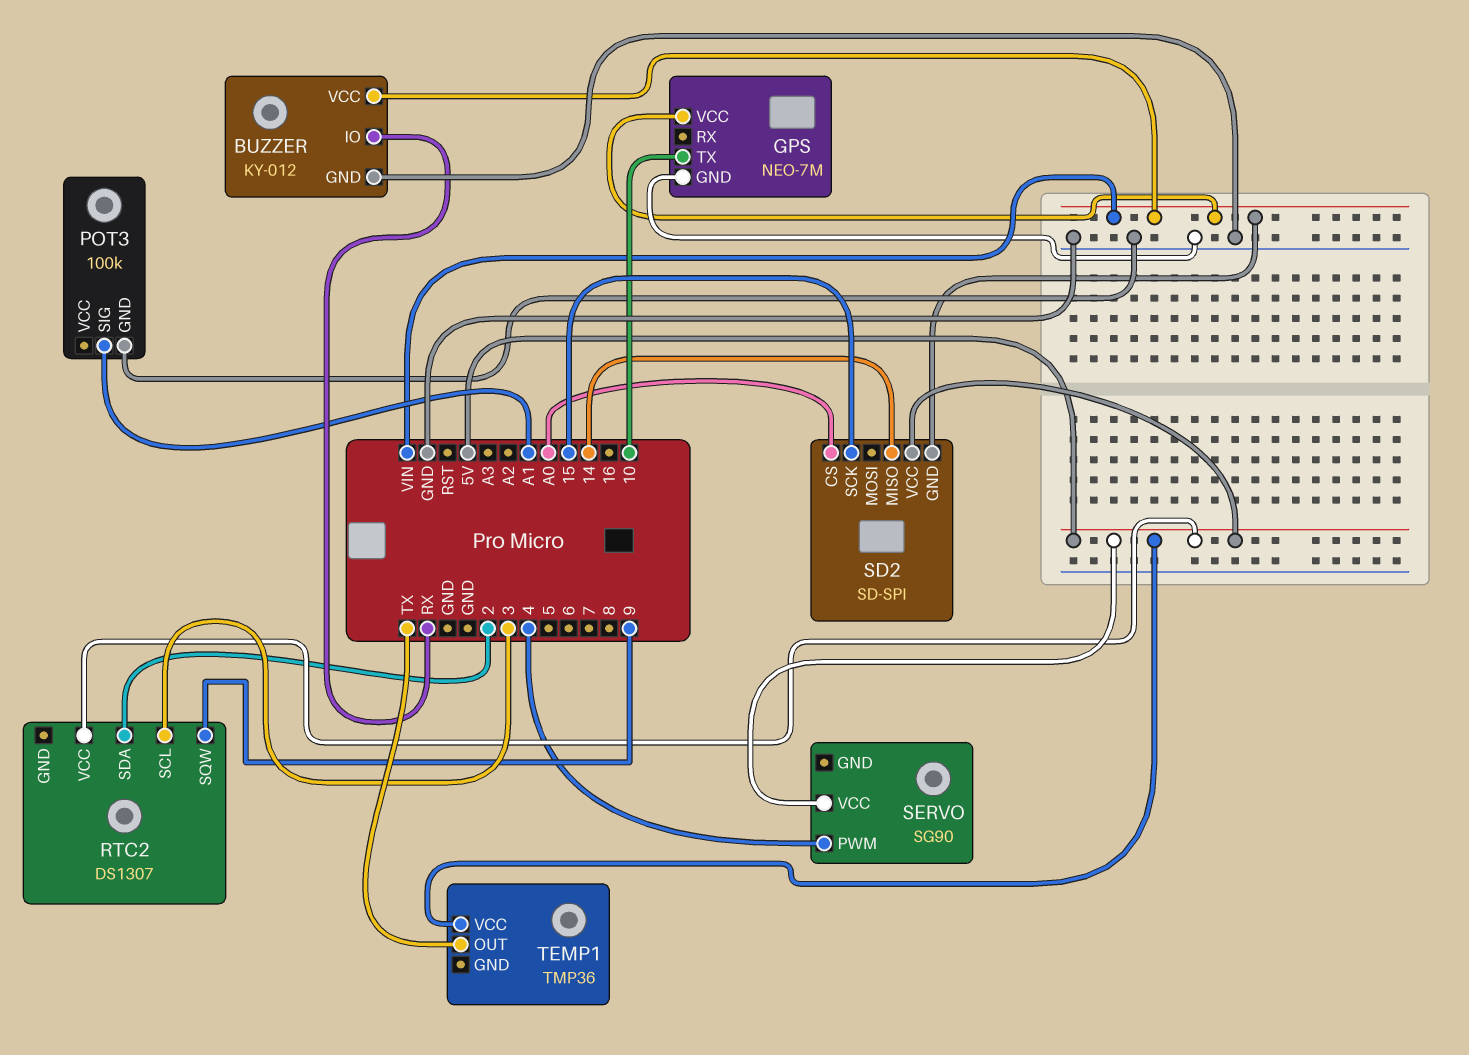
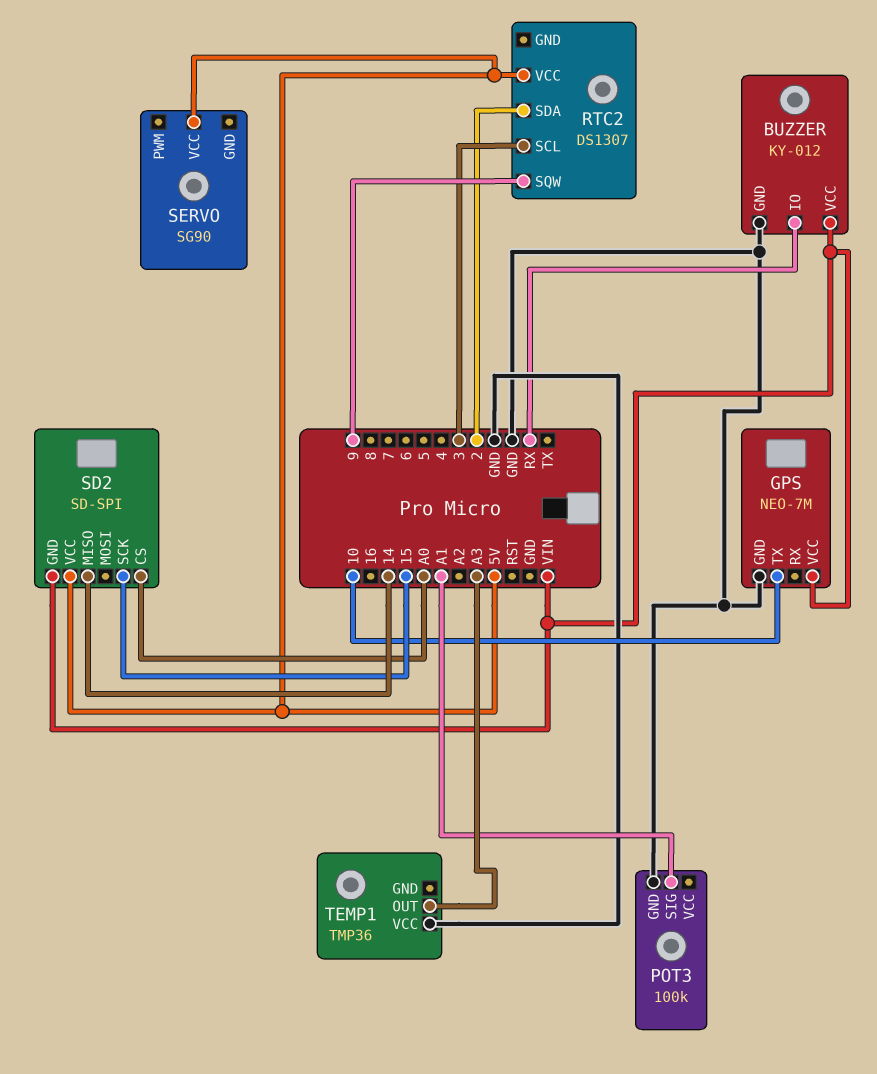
SERVO pin PWM: 4 -> none
TEMP1 pin OUT: TX -> A3
TEMP1 pin VCC: 5V -> GND

